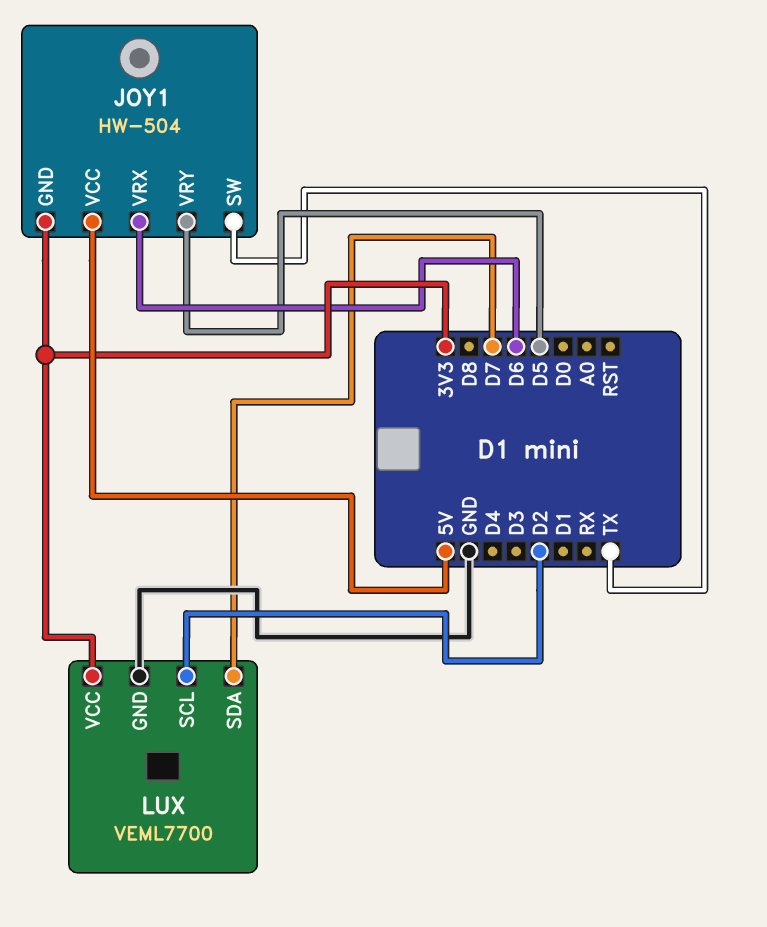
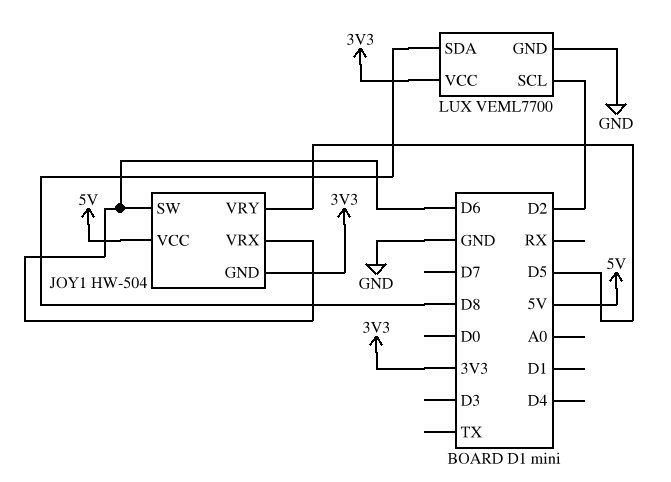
JOY1 pin SW: TX -> D6
LUX pin SDA: D7 -> D8

